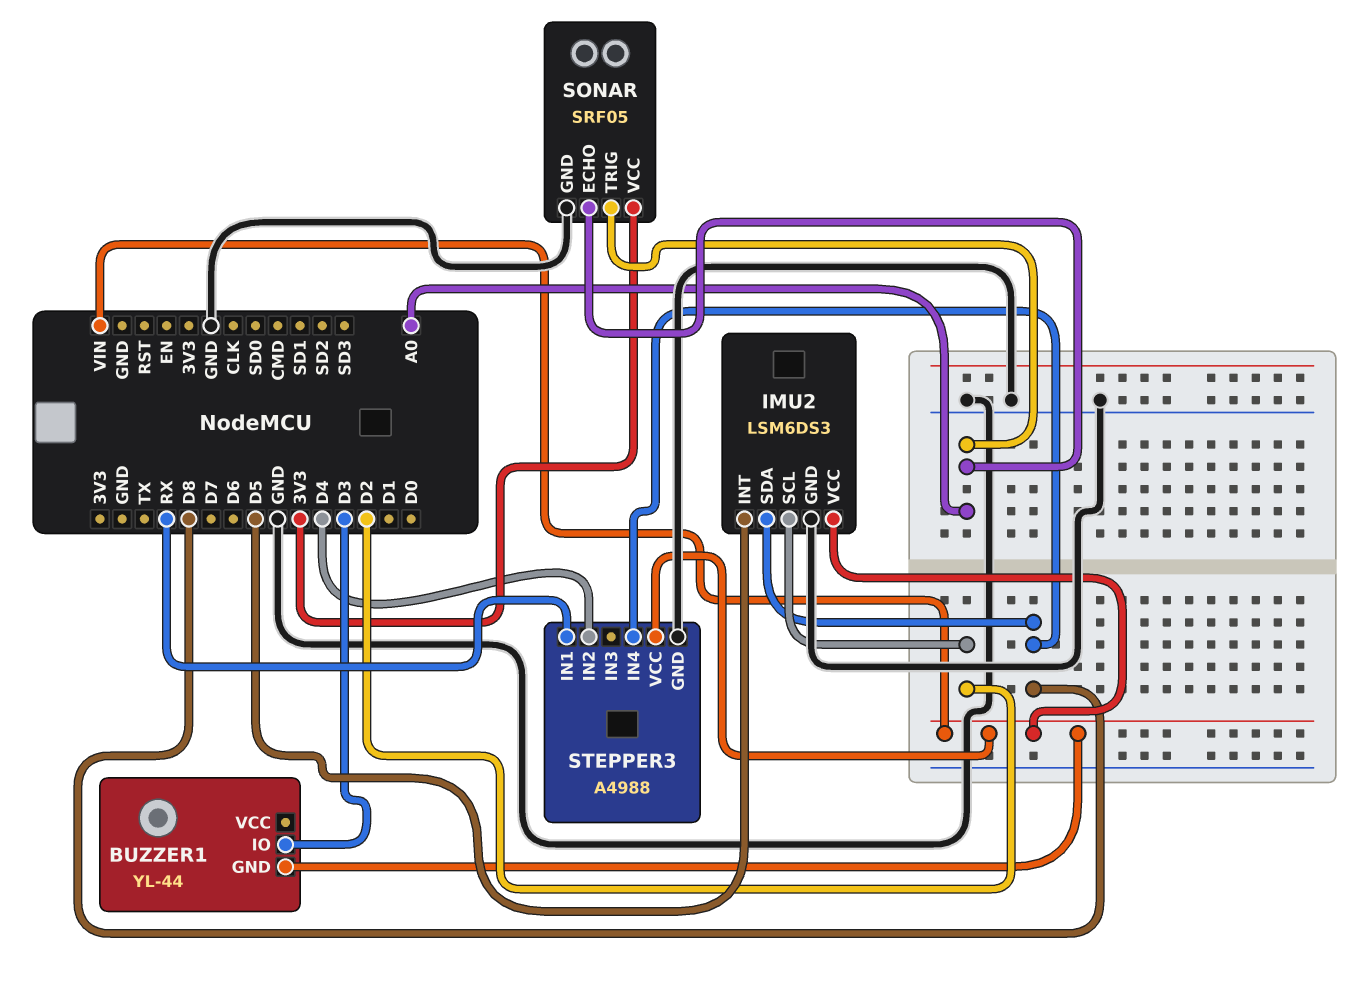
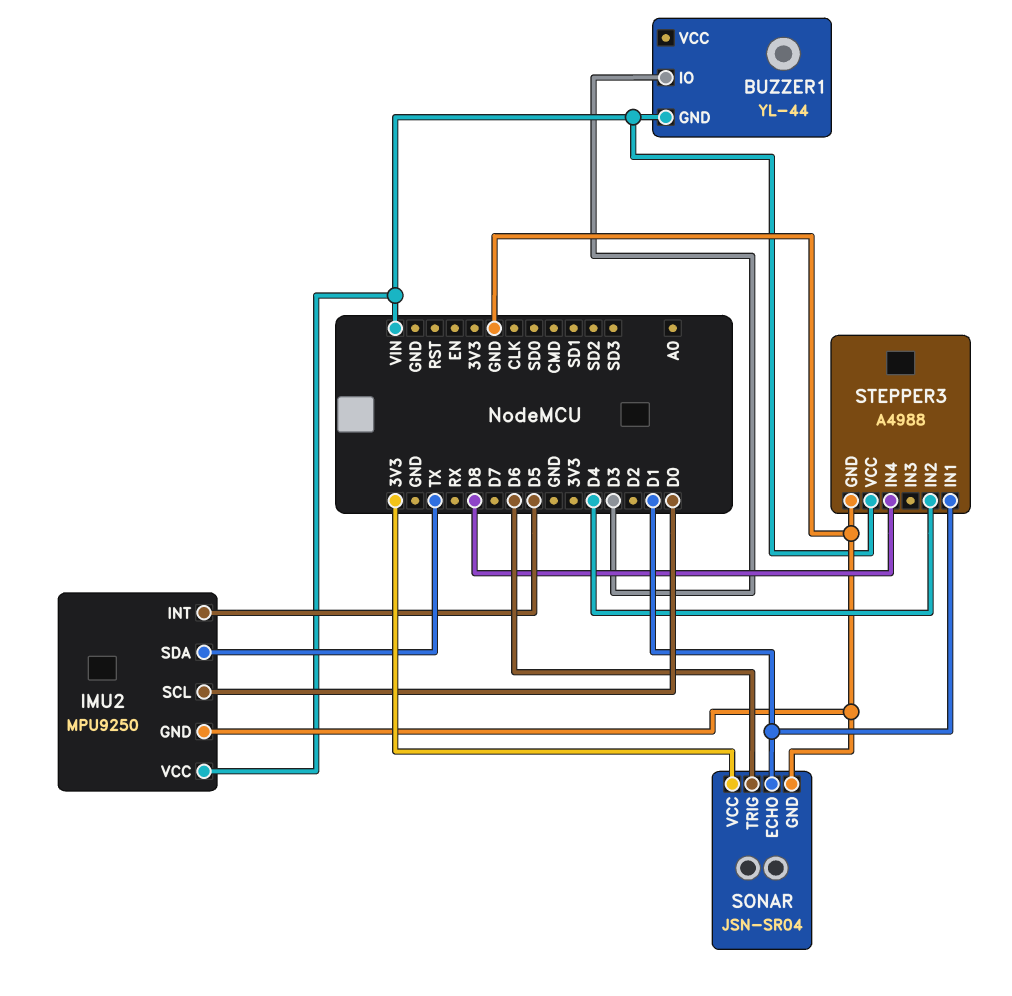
IMU2: LSM6DS3 -> MPU9250
IMU2 pin SCL: D2 -> D0
IMU2 pin SDA: D8 -> TX
SONAR: SRF05 -> JSN-SR04
SONAR pin ECHO: A0 -> D1
SONAR pin TRIG: A0 -> D6
STEPPER3 pin IN1: RX -> D1

